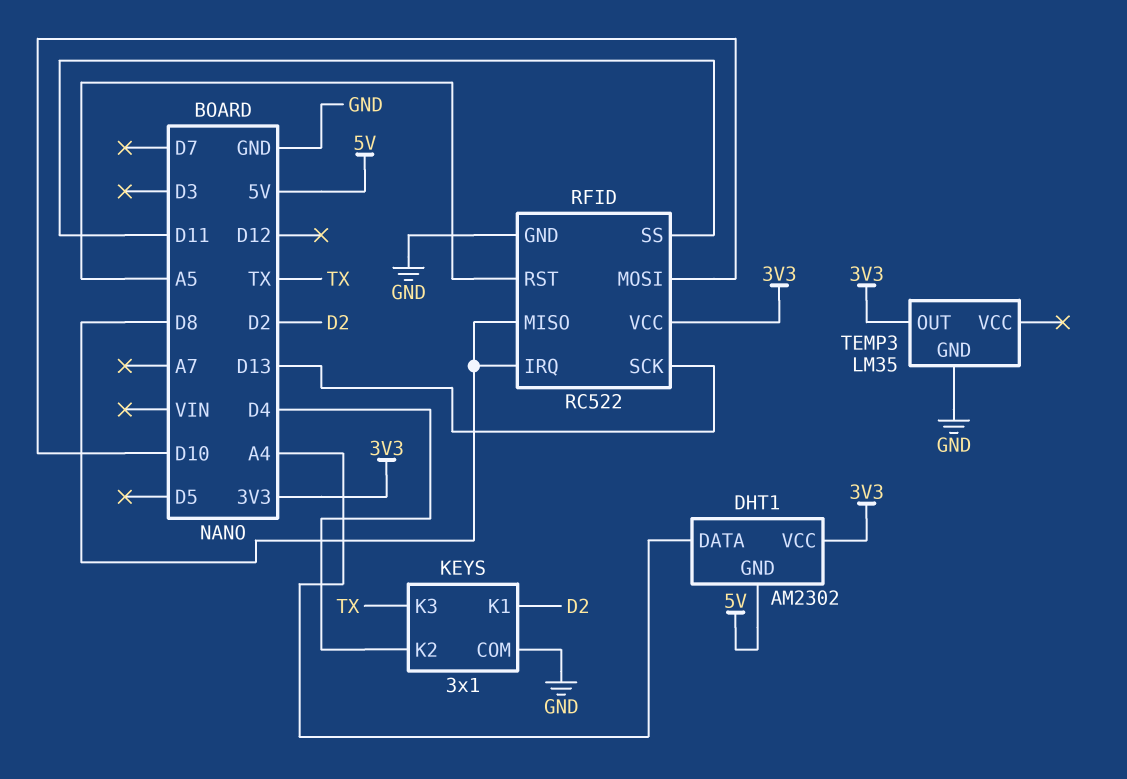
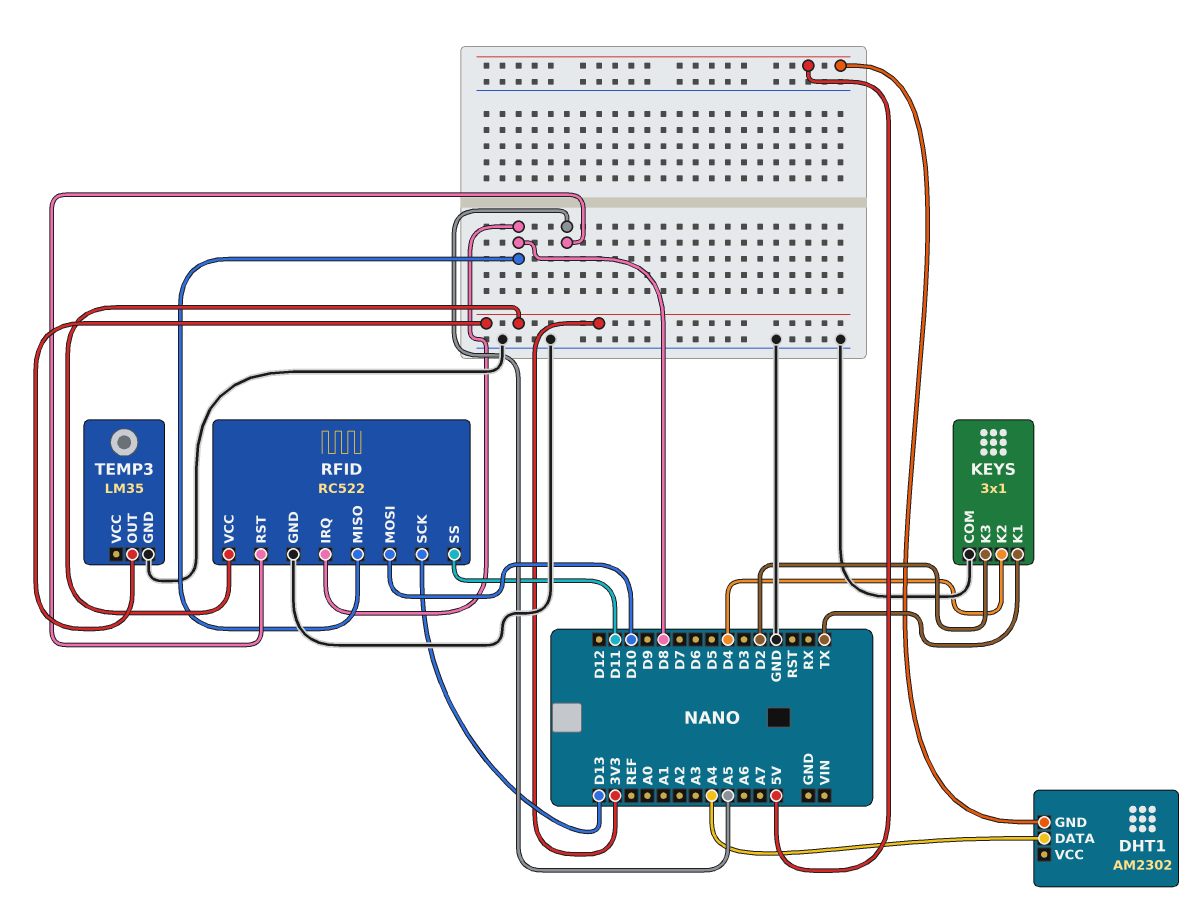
DHT1 pin VCC: 3V3 -> none
KEYS pin K1: D2 -> TX
KEYS pin K3: TX -> D2

